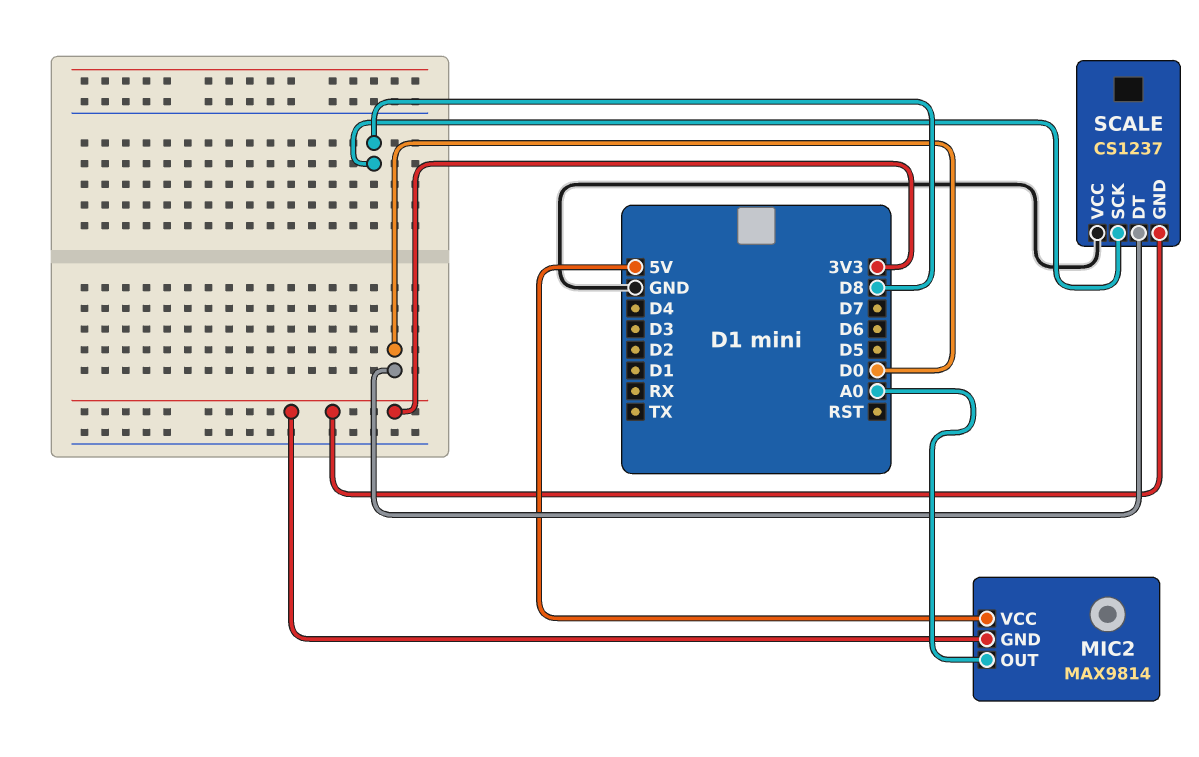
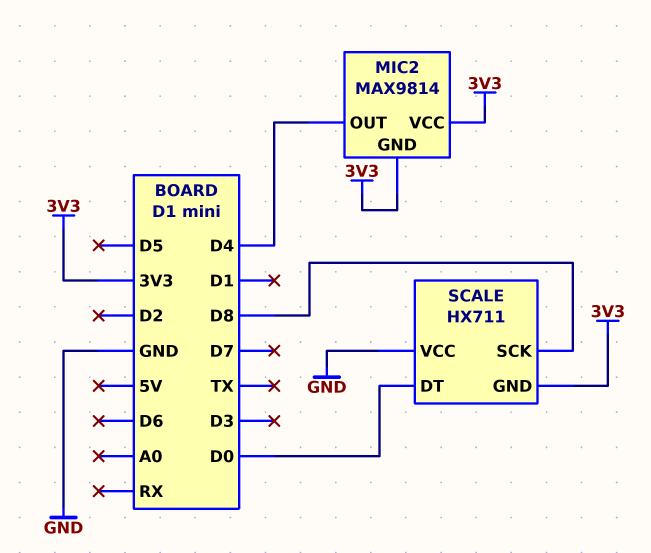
MIC2 pin OUT: A0 -> D4
MIC2 pin VCC: 5V -> 3V3
SCALE: CS1237 -> HX711

